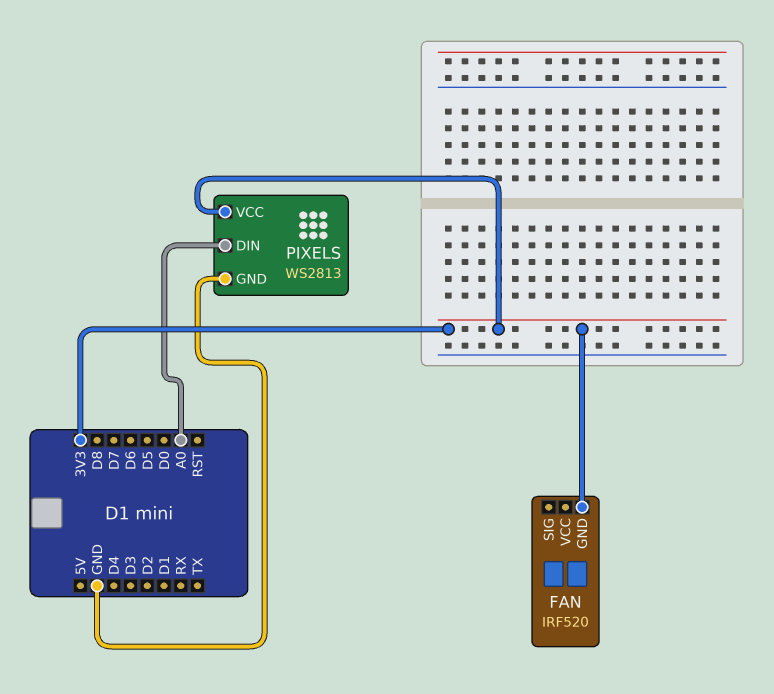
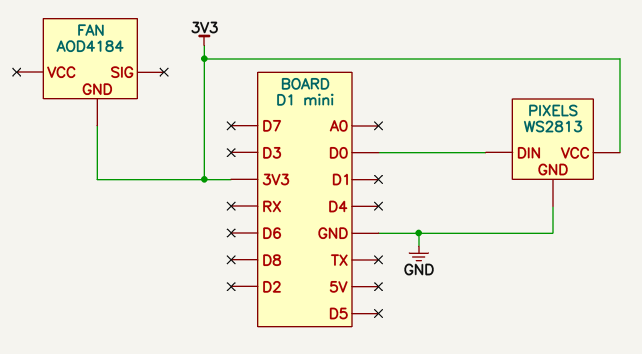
FAN: IRF520 -> AOD4184
PIXELS pin DIN: A0 -> D0

